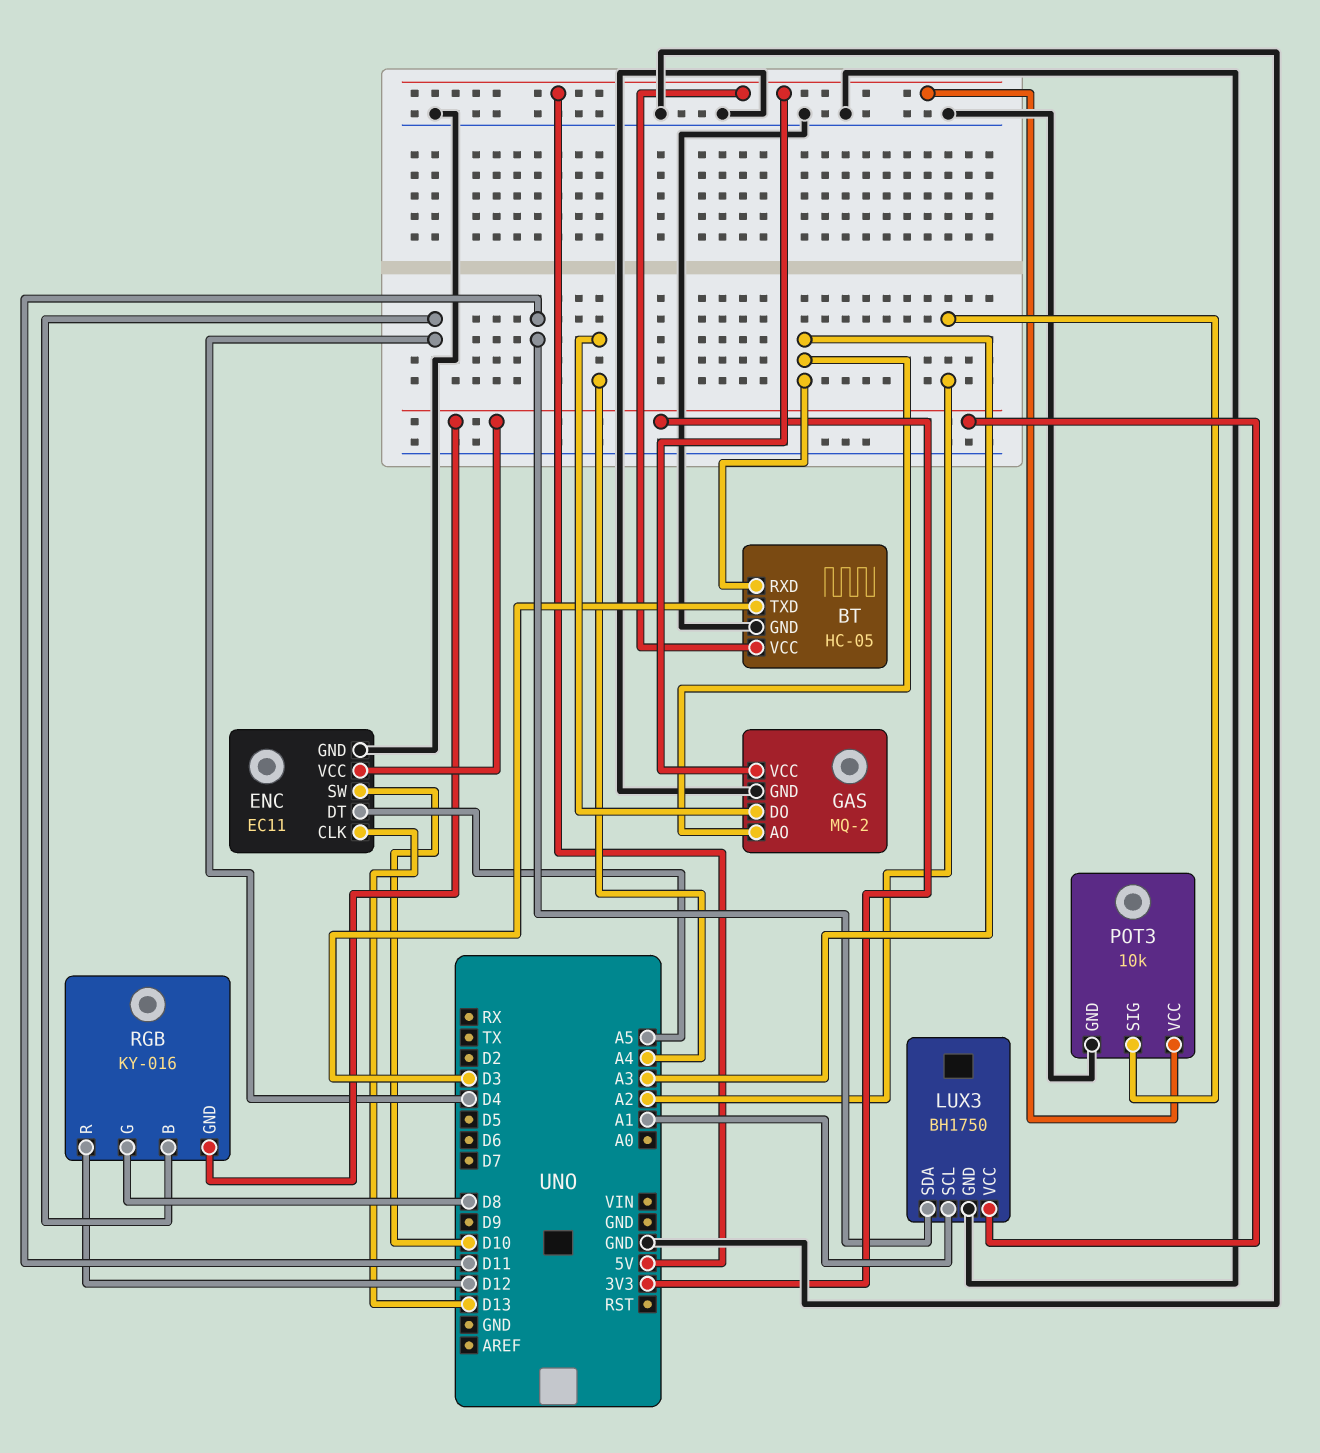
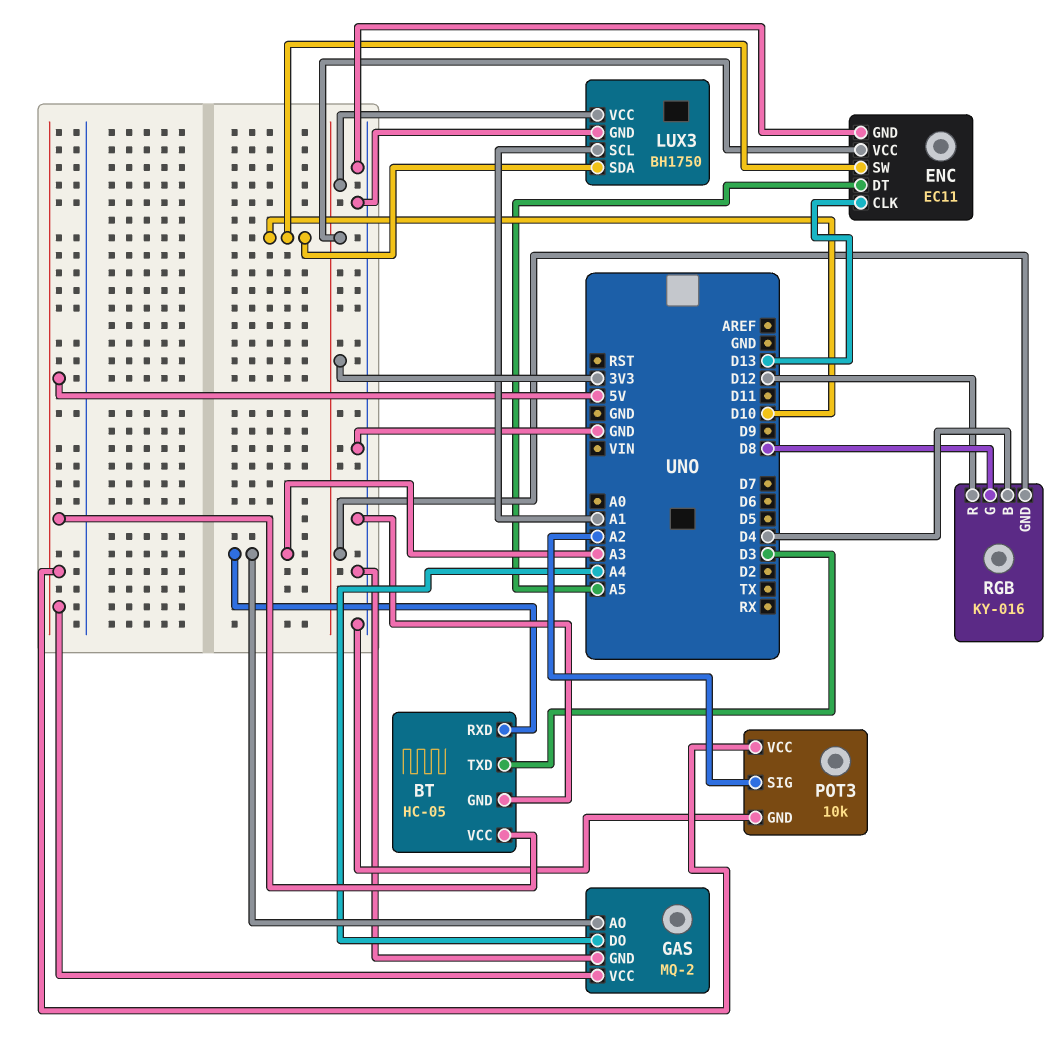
LUX3 pin SDA: D11 -> D10

